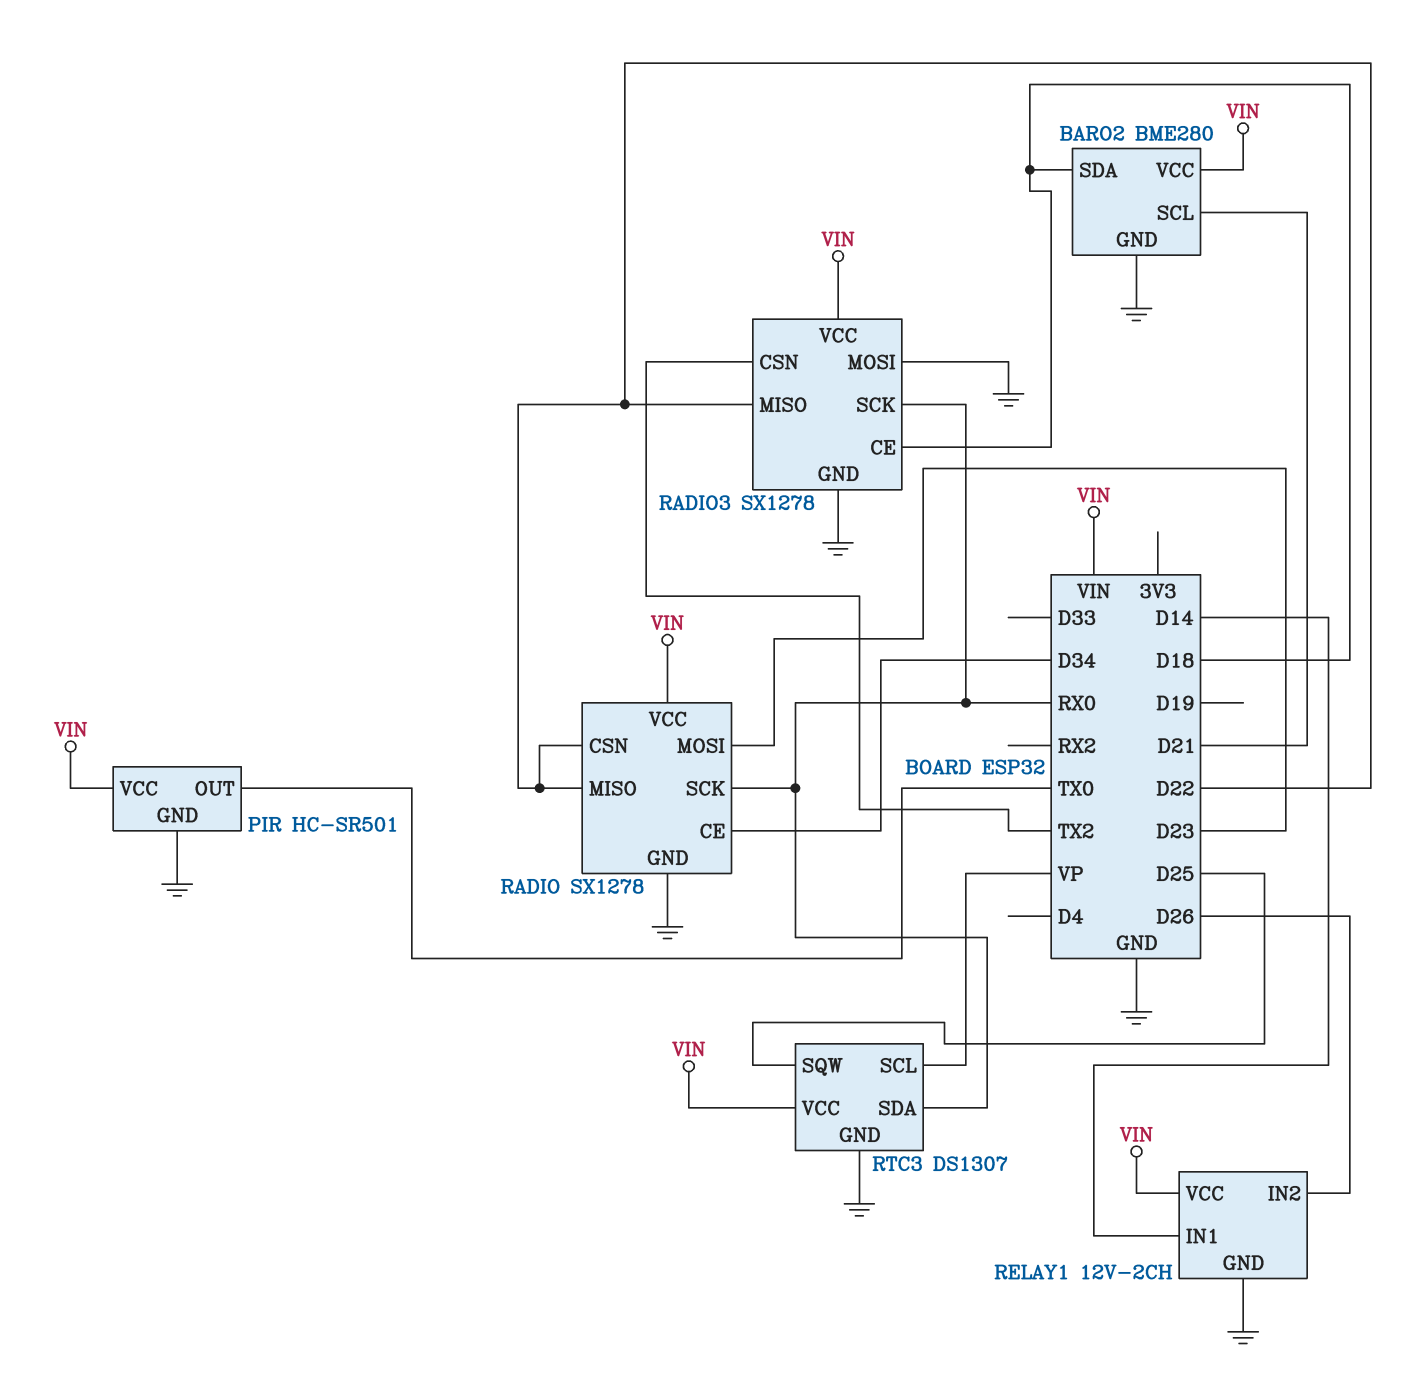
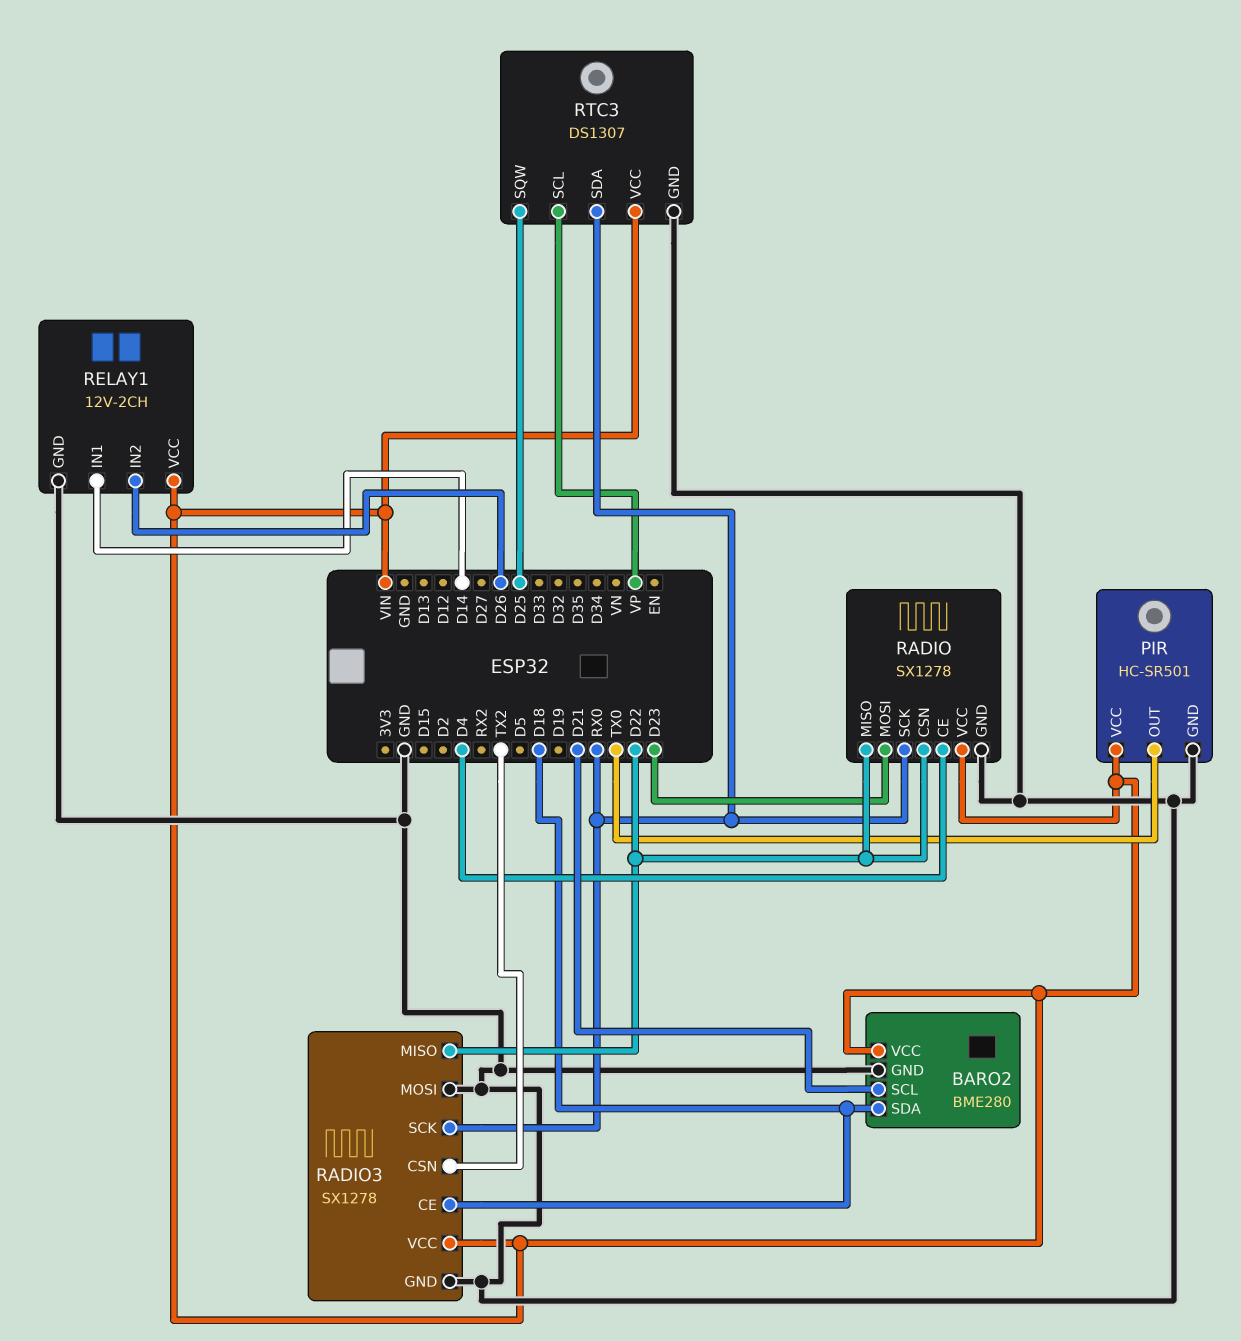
RADIO pin CE: D34 -> D4

